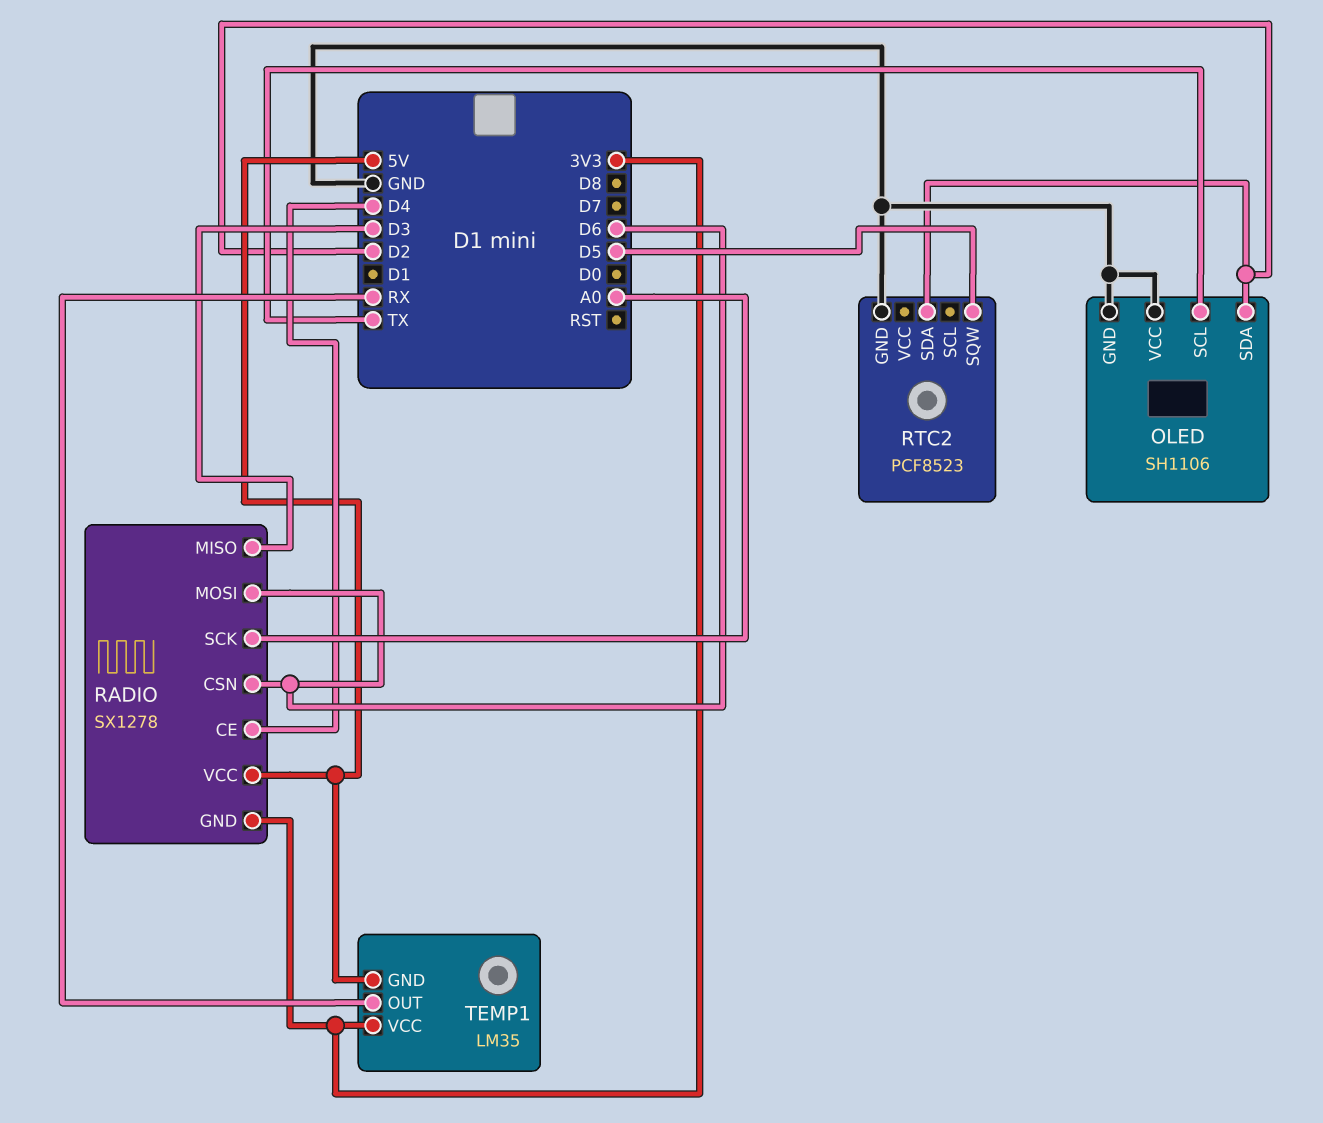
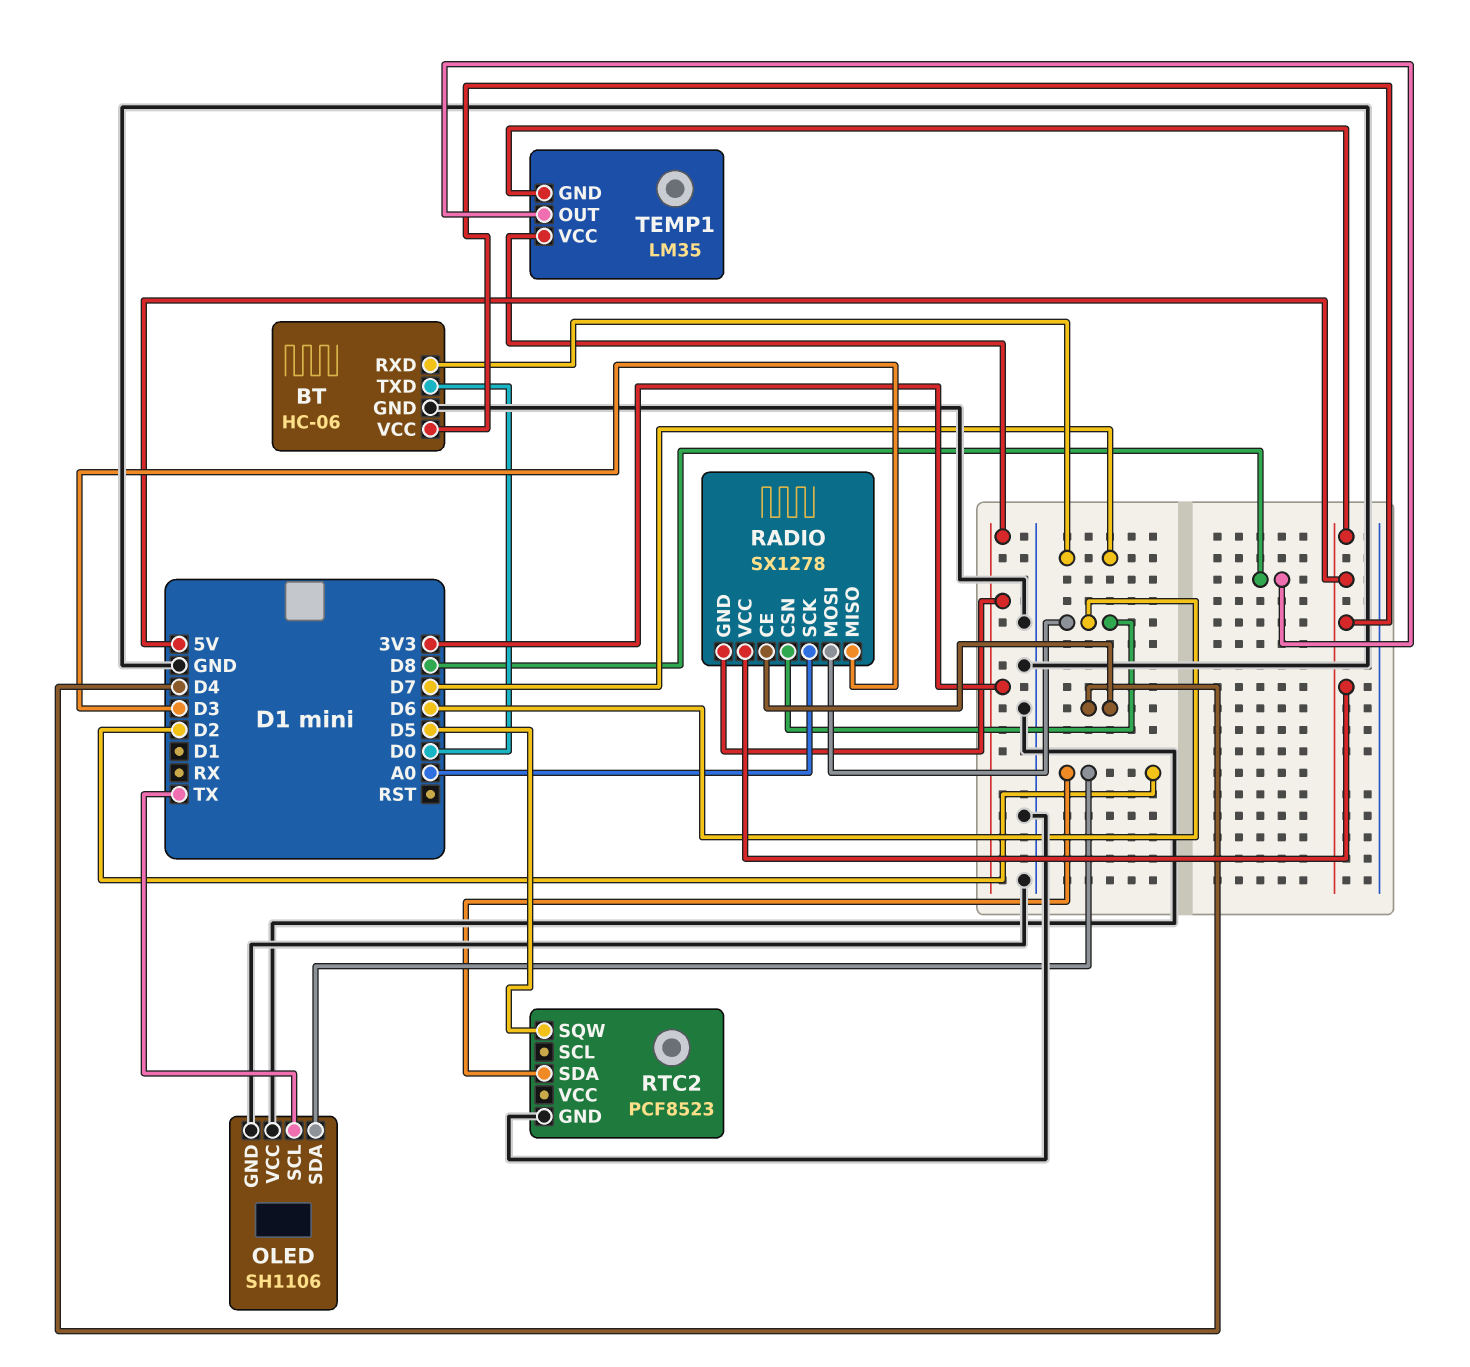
BT: none -> HC-06
BT pin GND: none -> GND
BT pin RXD: none -> D7
BT pin TXD: none -> D0
BT pin VCC: none -> 5V
TEMP1 pin OUT: RX -> D8

